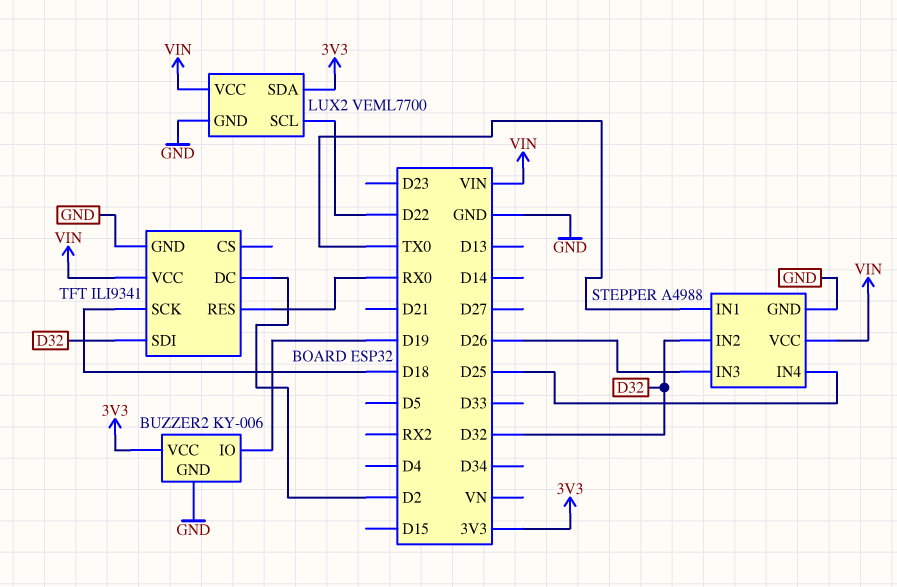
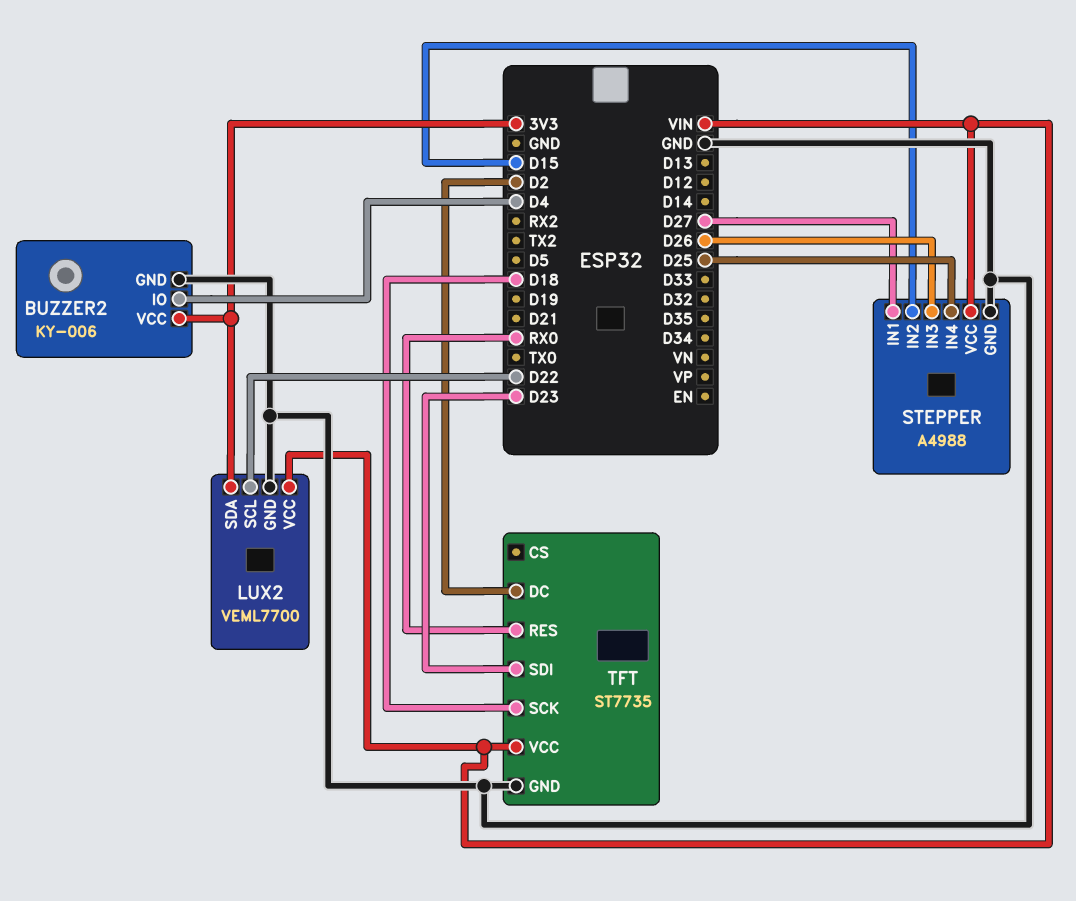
BUZZER2 pin IO: D19 -> D4
STEPPER pin IN1: TX0 -> D27
STEPPER pin IN2: D32 -> D15
TFT: ILI9341 -> ST7735
TFT pin SDI: D32 -> D23

